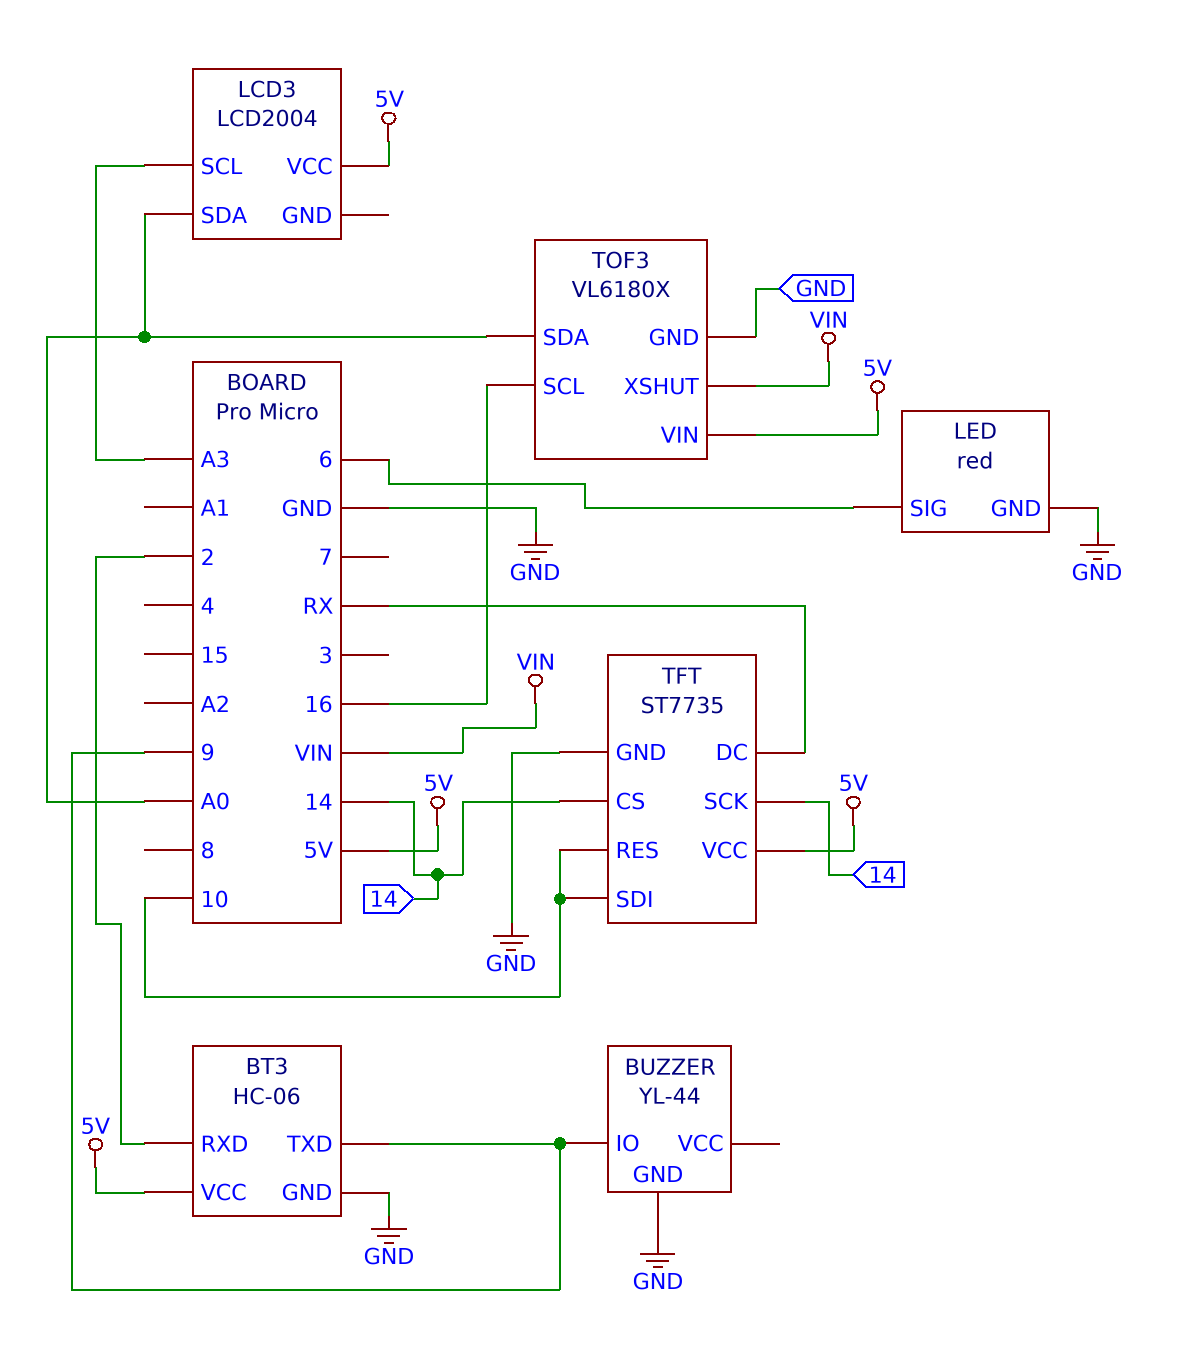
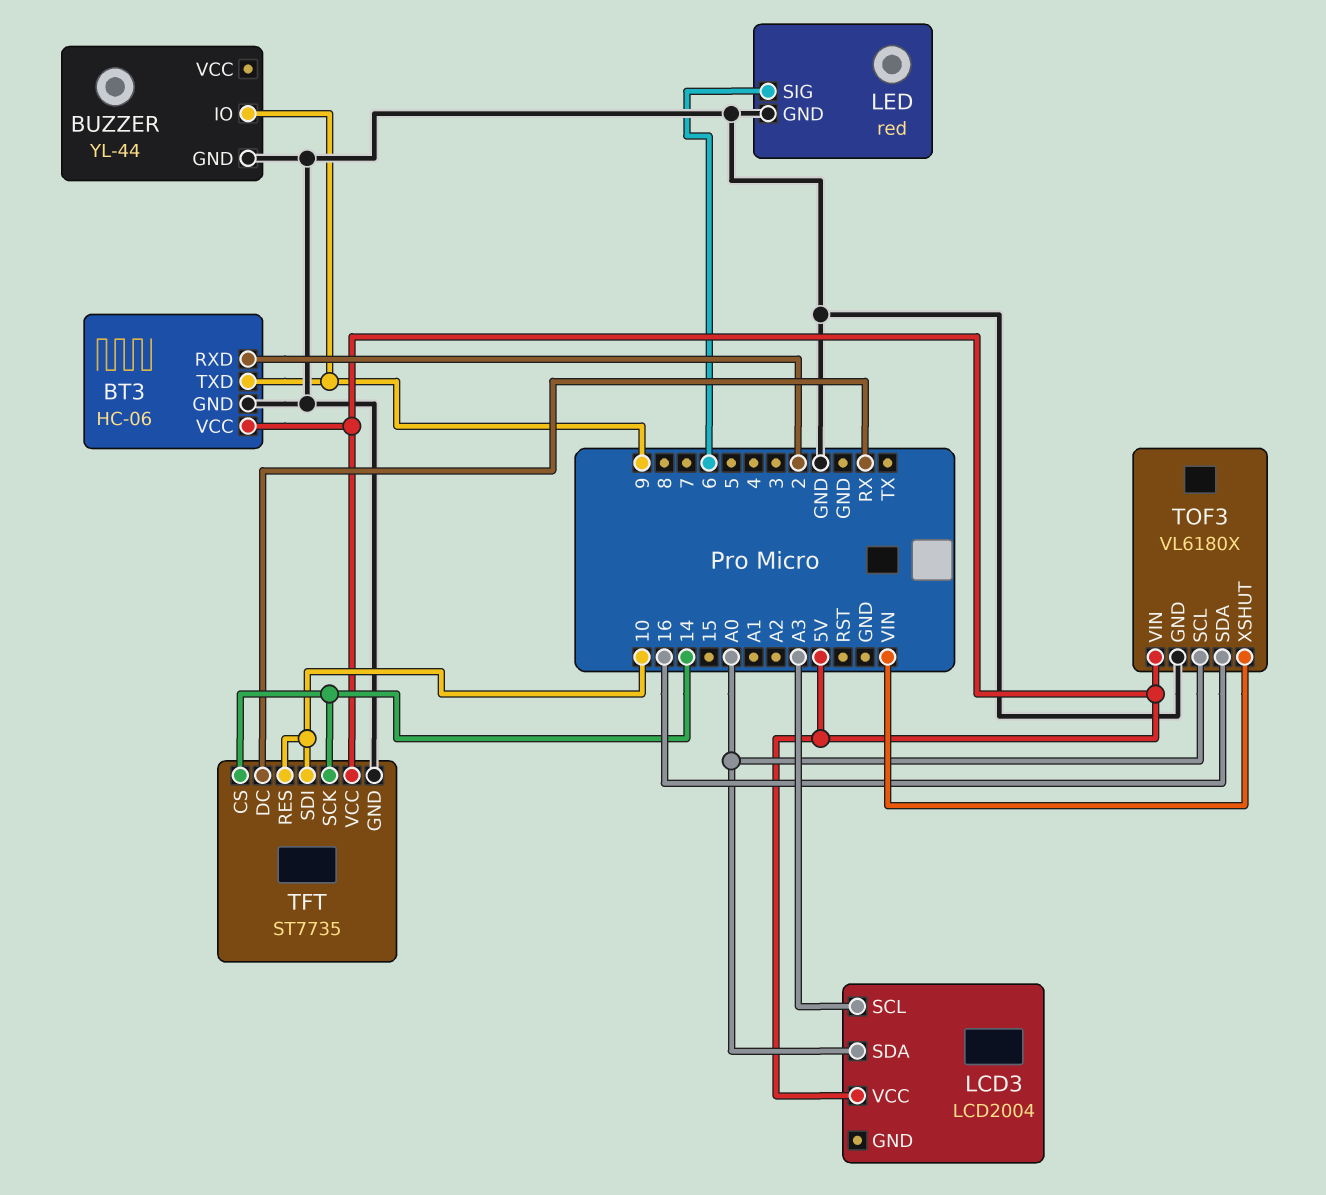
TOF3 pin SCL: 16 -> A0
TOF3 pin SDA: A0 -> 16

